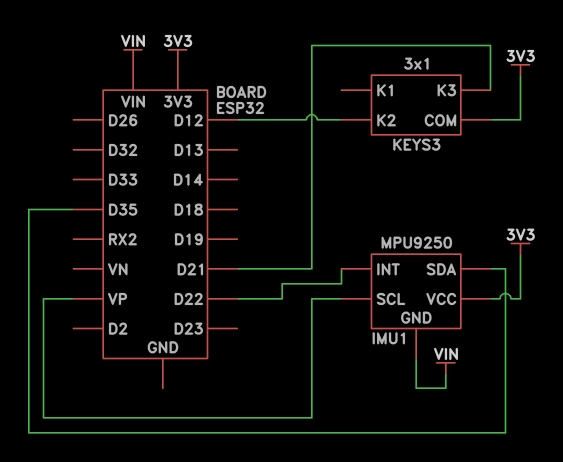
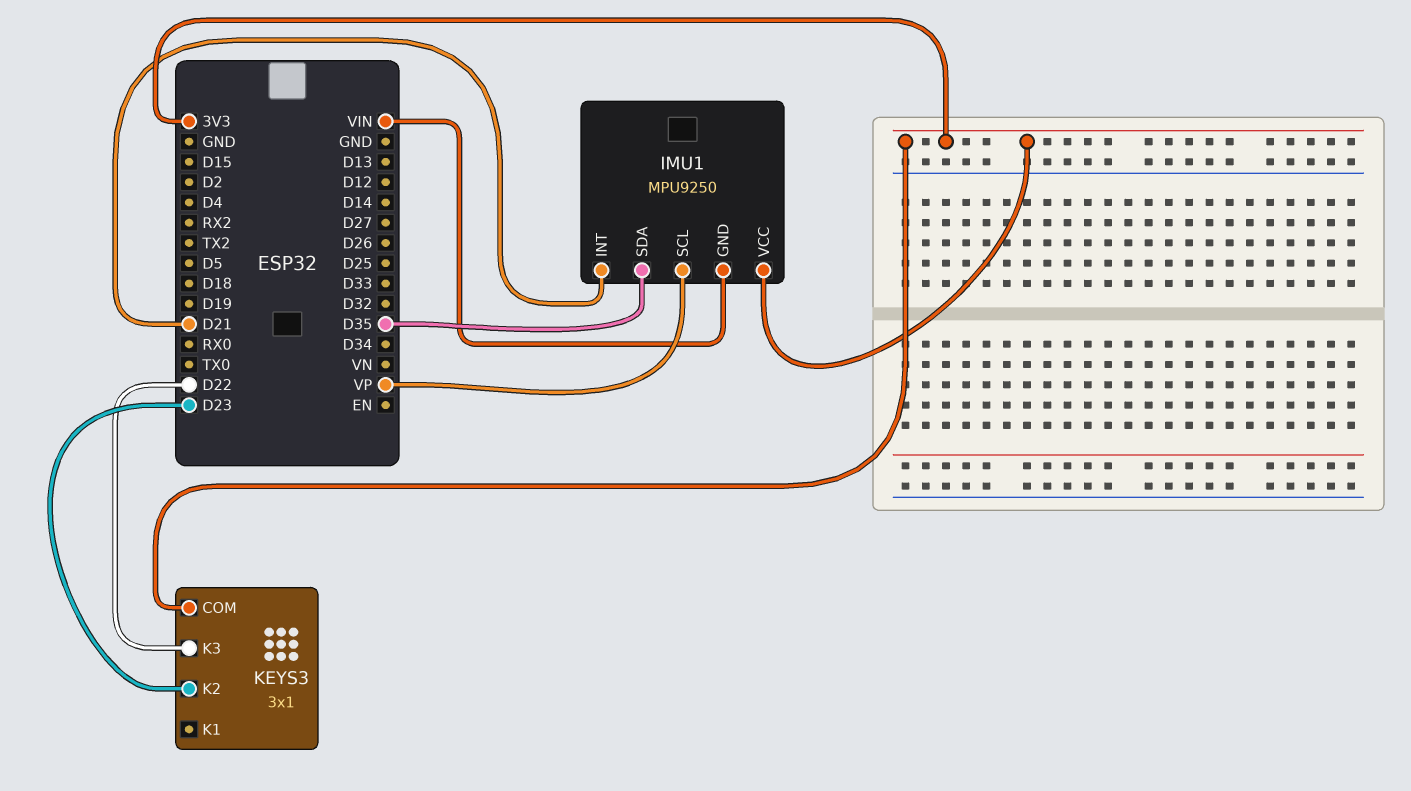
IMU1 pin INT: D22 -> D21
KEYS3 pin K2: D12 -> D23
KEYS3 pin K3: D21 -> D22

